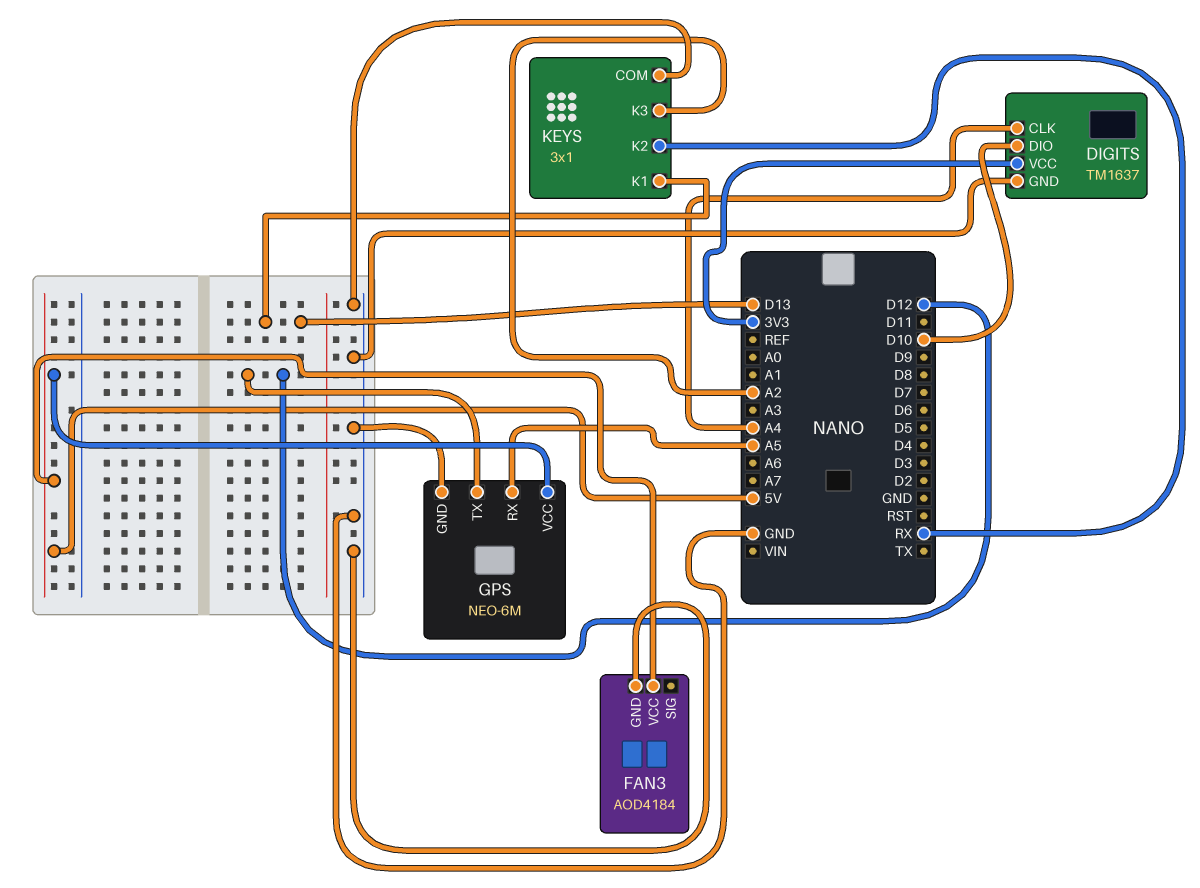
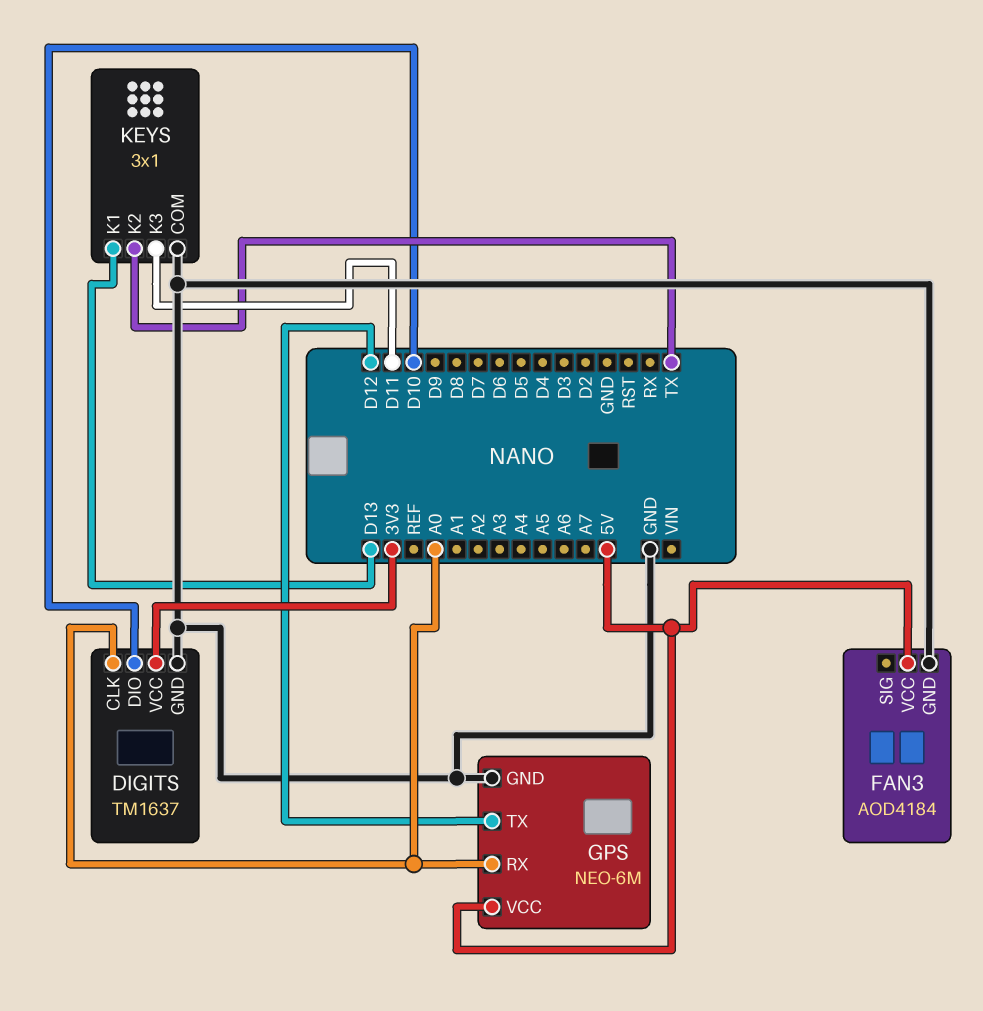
DIGITS pin CLK: A4 -> A0
GPS pin RX: A5 -> A0
KEYS pin K2: RX -> TX
KEYS pin K3: A2 -> D11

